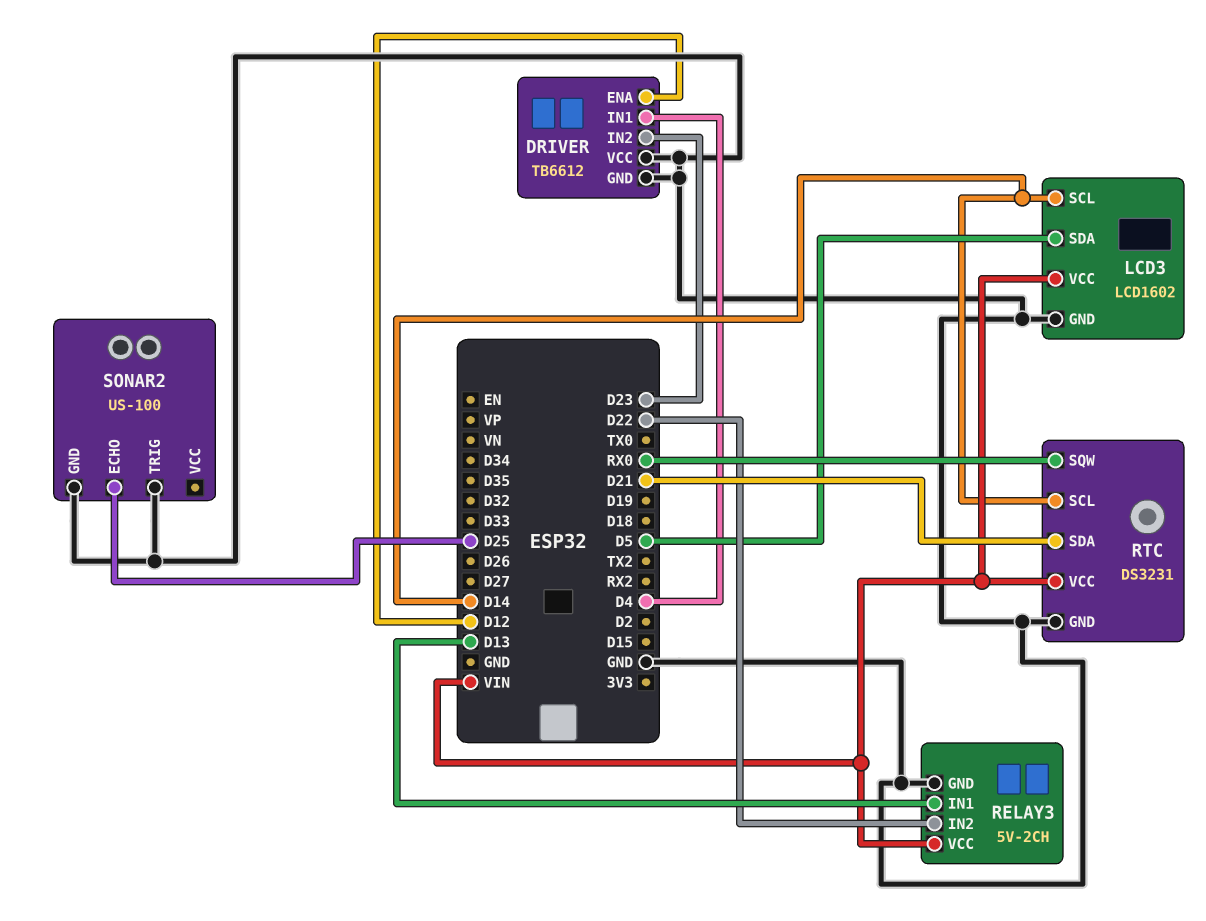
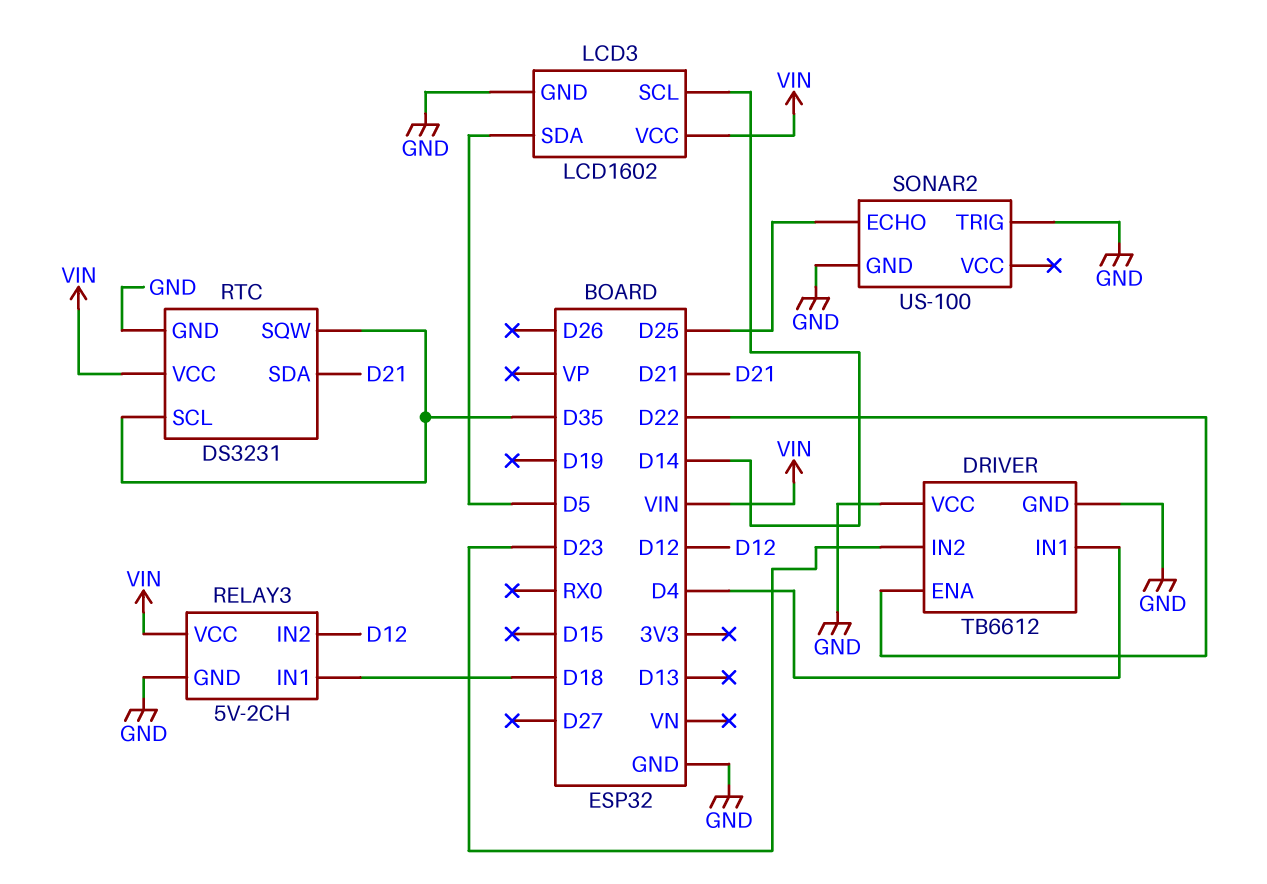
DRIVER pin ENA: D12 -> D22
RELAY3 pin IN1: D13 -> D18
RELAY3 pin IN2: D22 -> D12
RTC pin SCL: D14 -> D35
RTC pin SQW: RX0 -> D35

